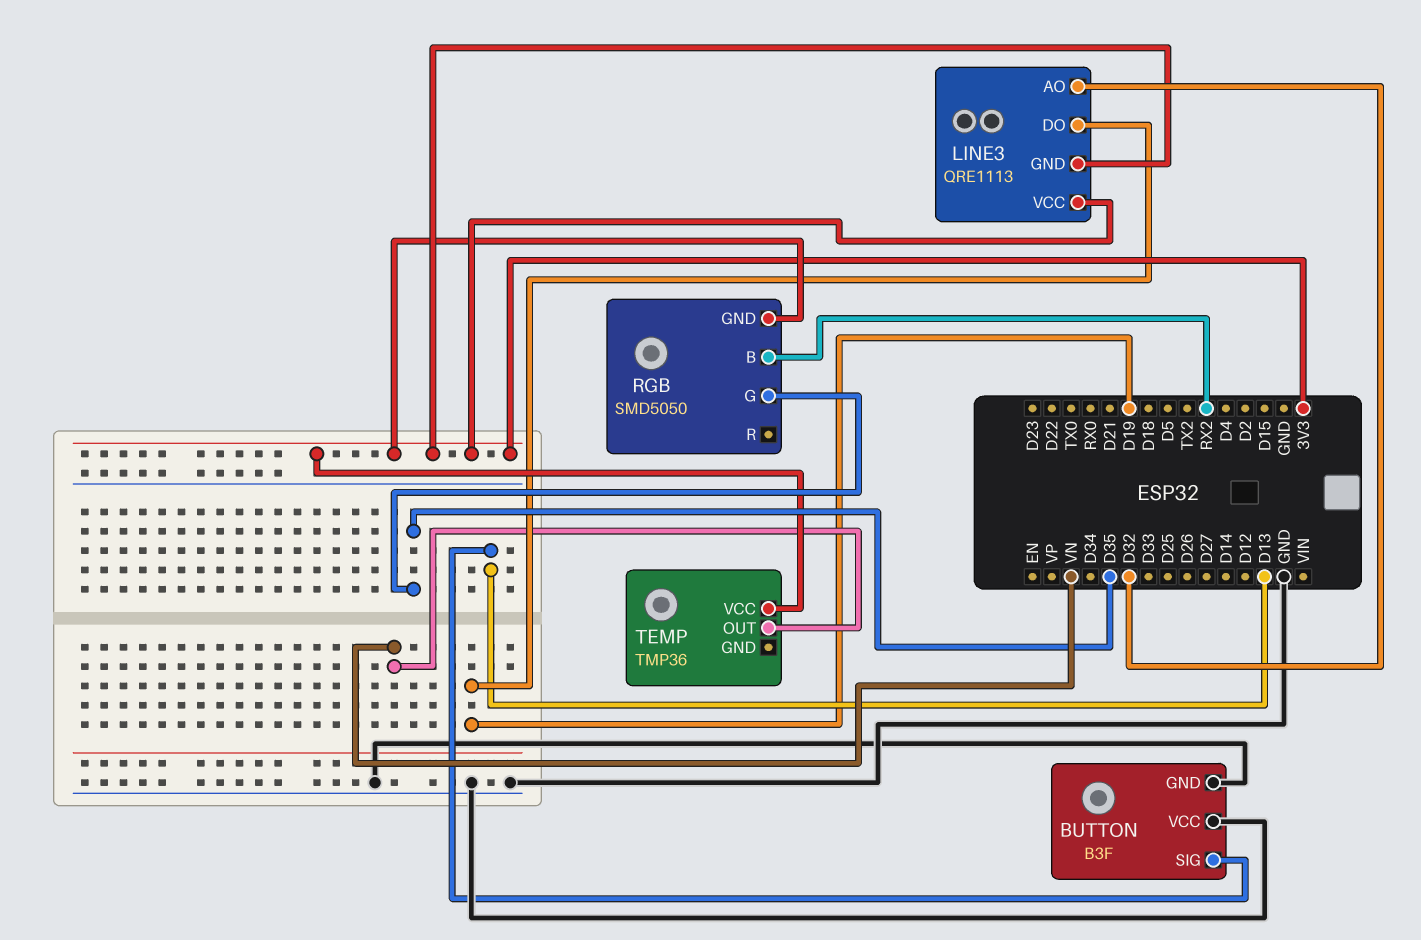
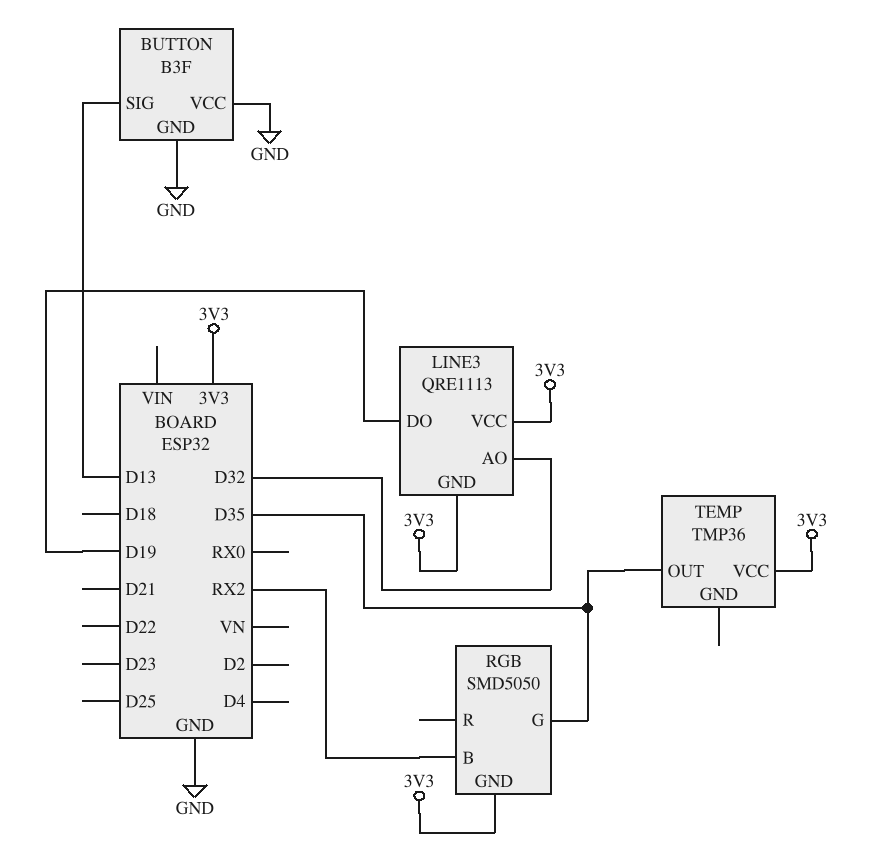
TEMP pin OUT: VN -> D35

